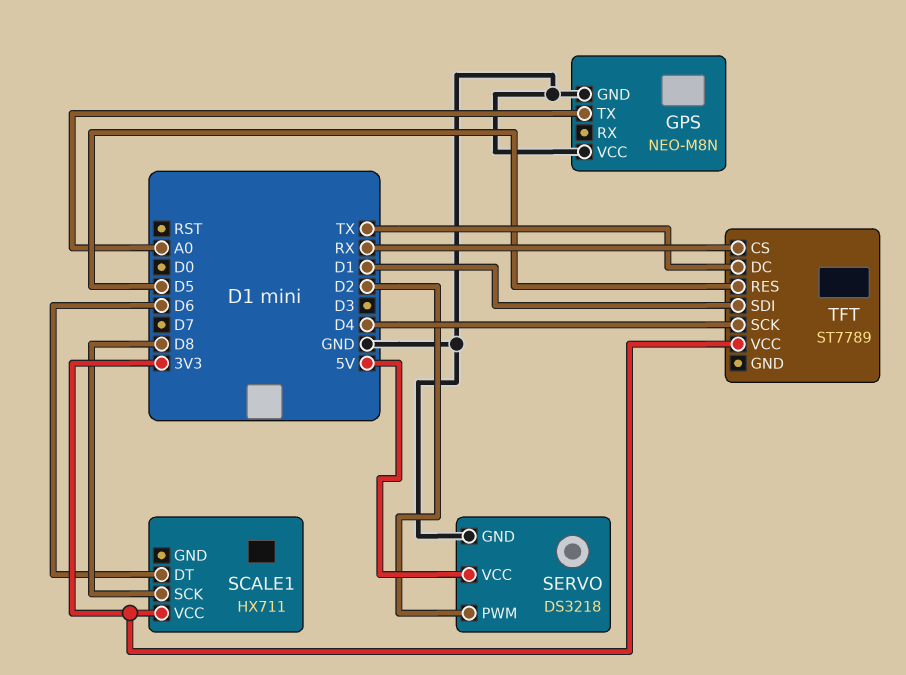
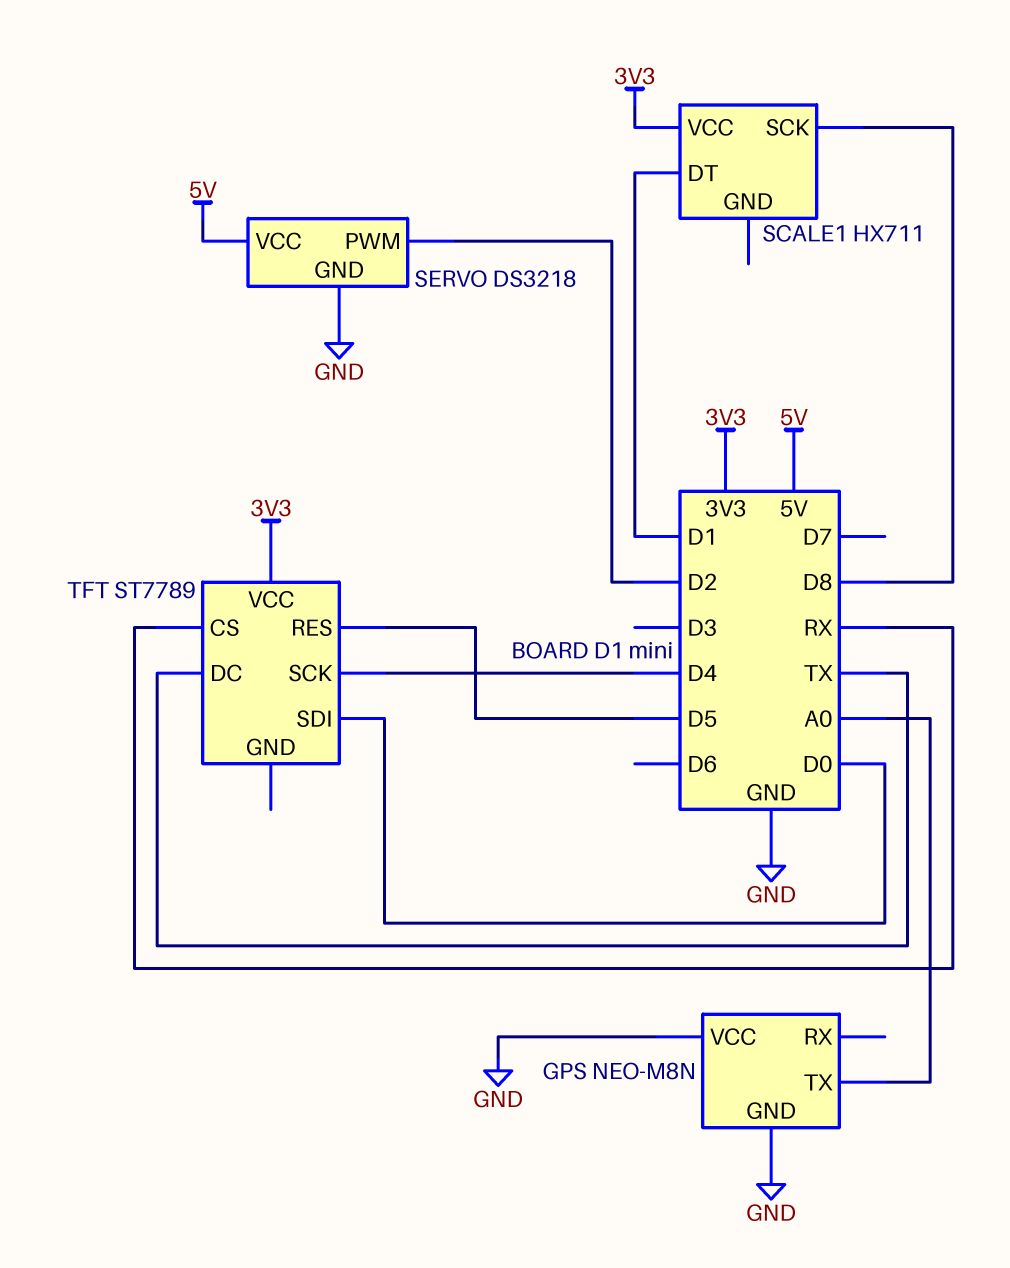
SCALE1 pin DT: D6 -> D1
TFT pin SDI: D1 -> D0

